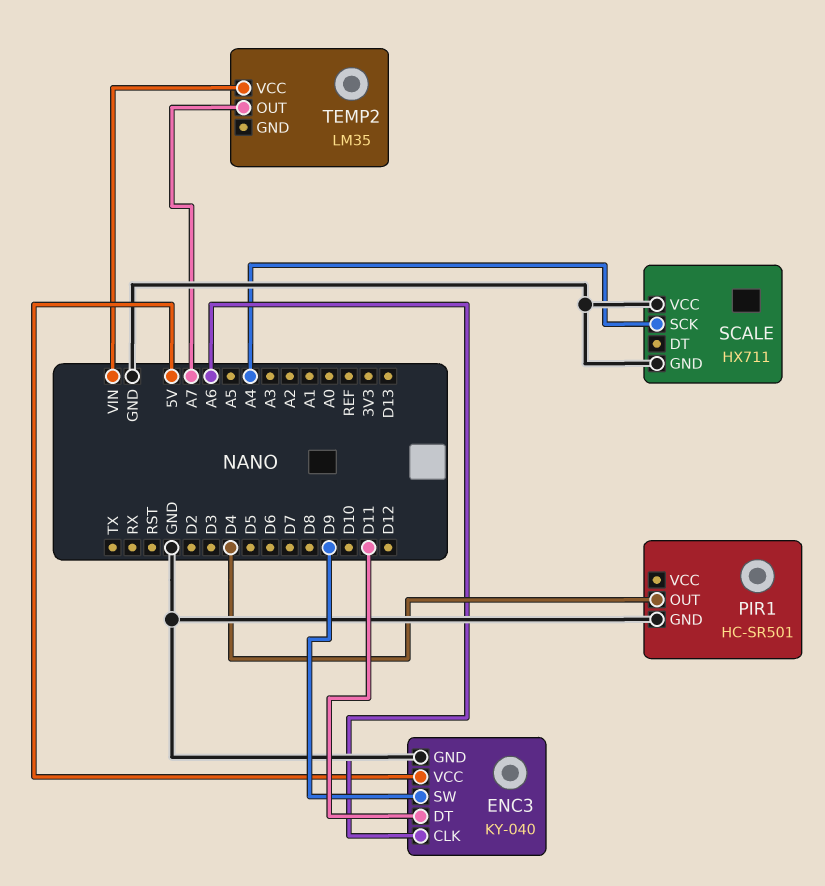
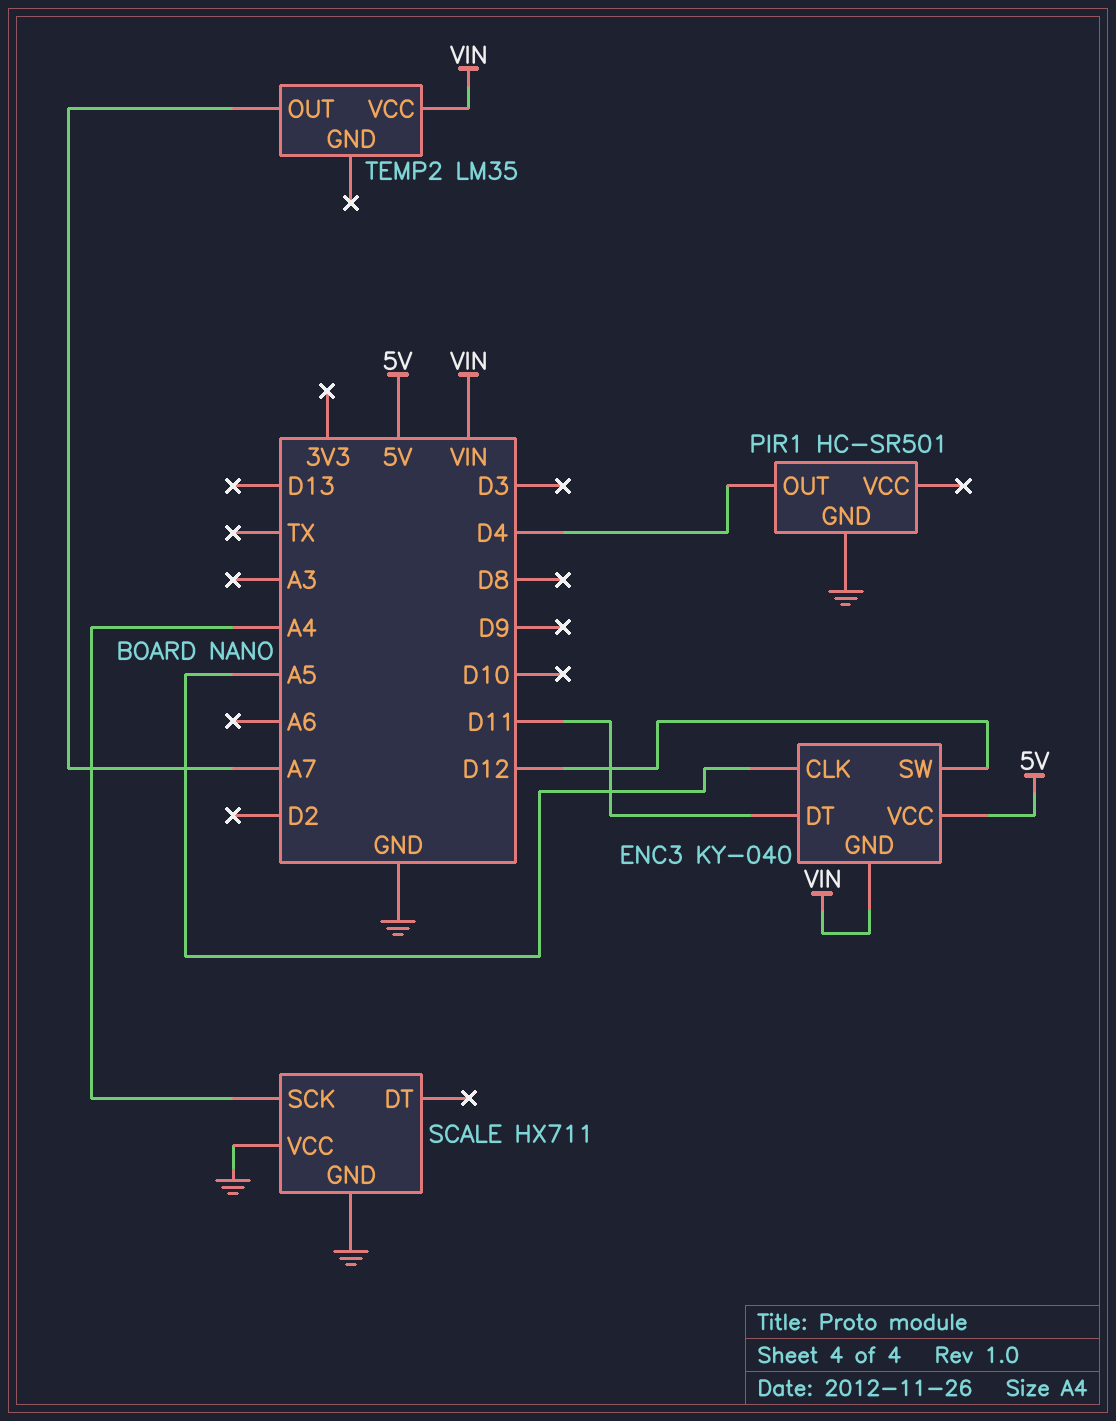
ENC3 pin CLK: A6 -> A5
ENC3 pin GND: GND -> VIN
ENC3 pin SW: D9 -> D12

